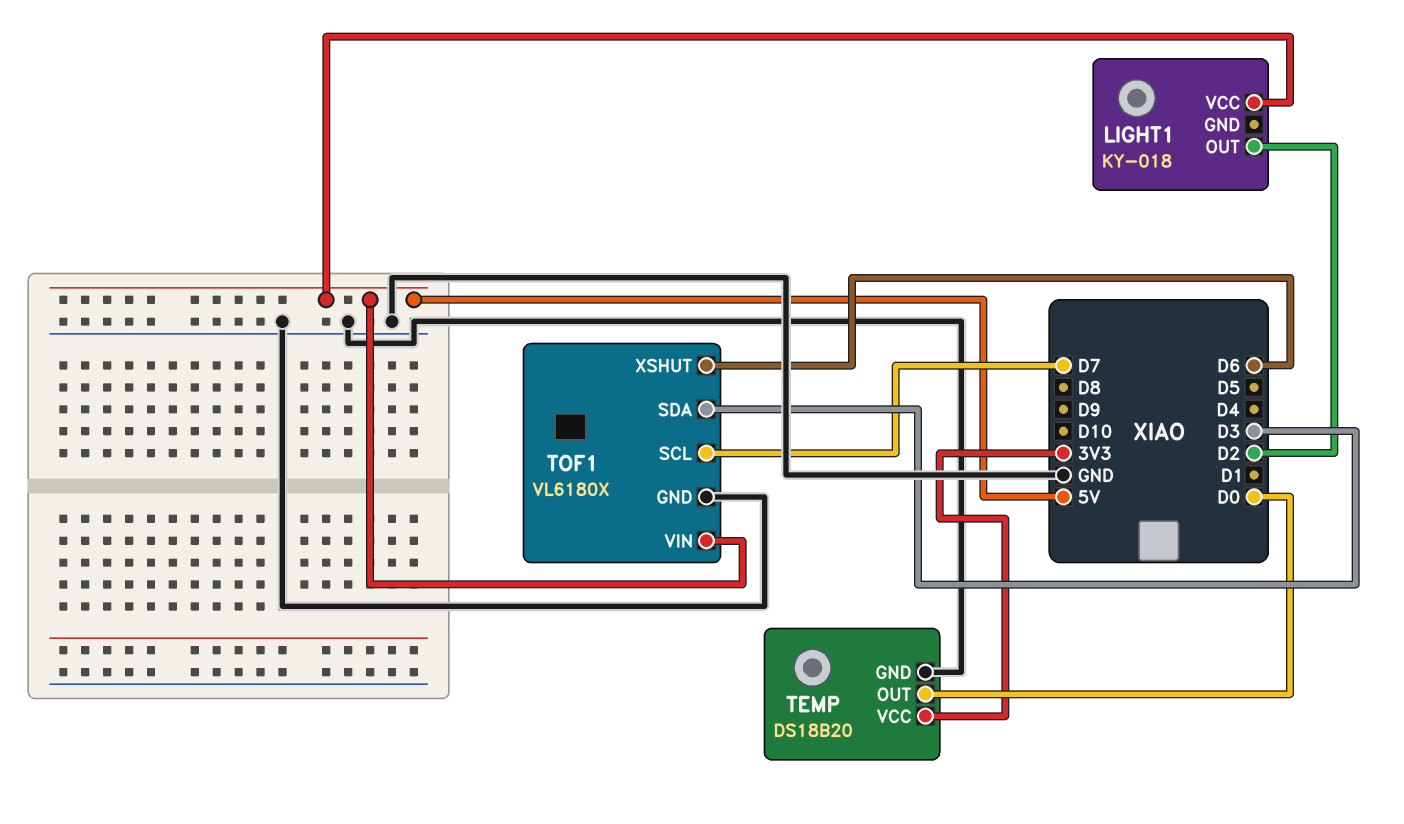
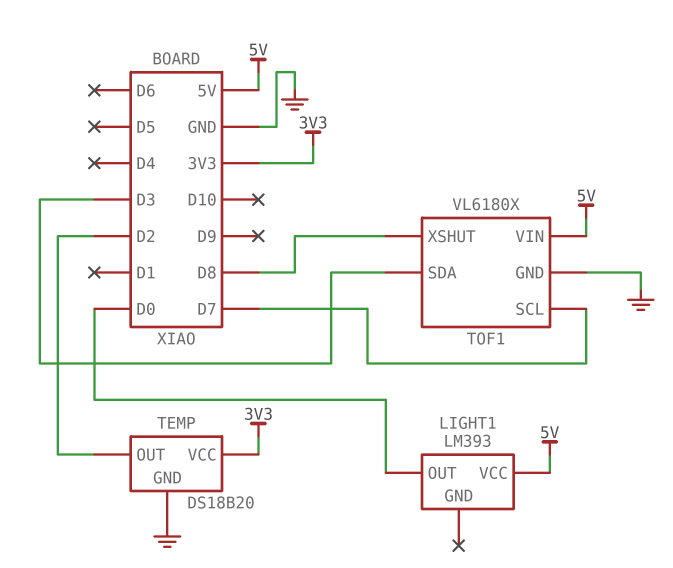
LIGHT1: KY-018 -> LM393
LIGHT1 pin OUT: D2 -> D0
TEMP pin OUT: D0 -> D2
TOF1 pin XSHUT: D6 -> D8

